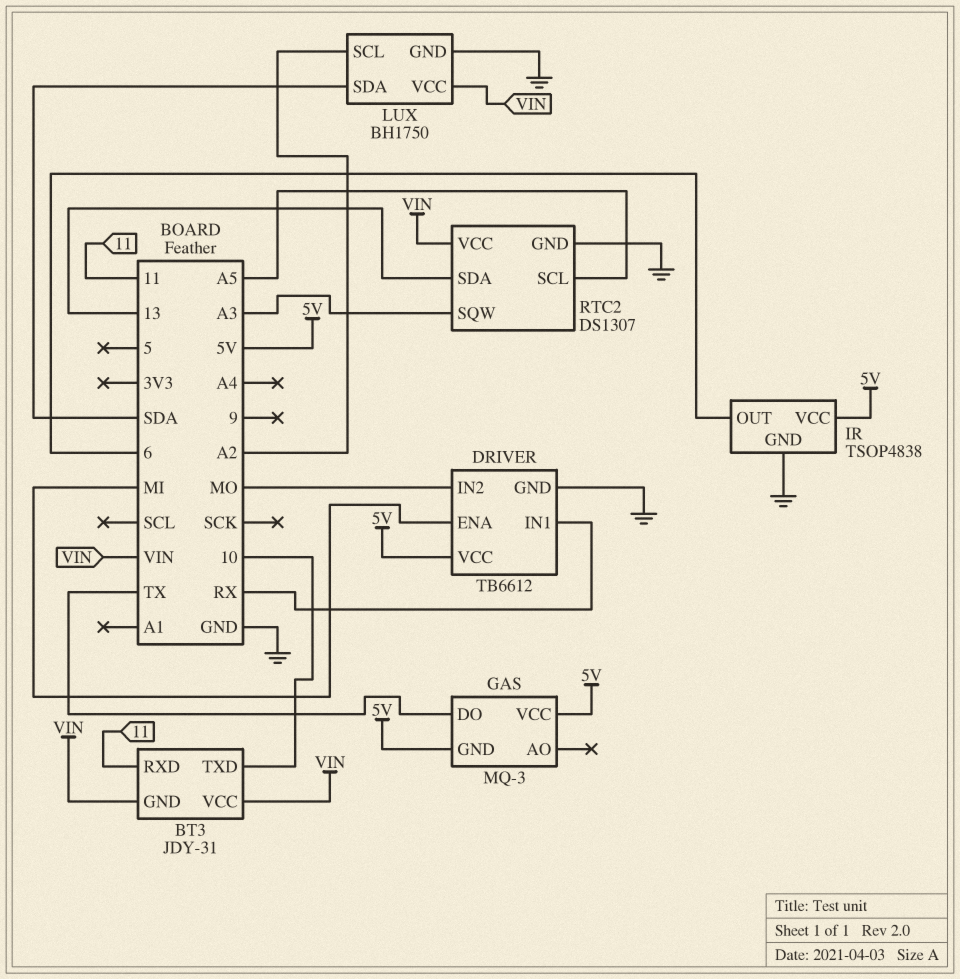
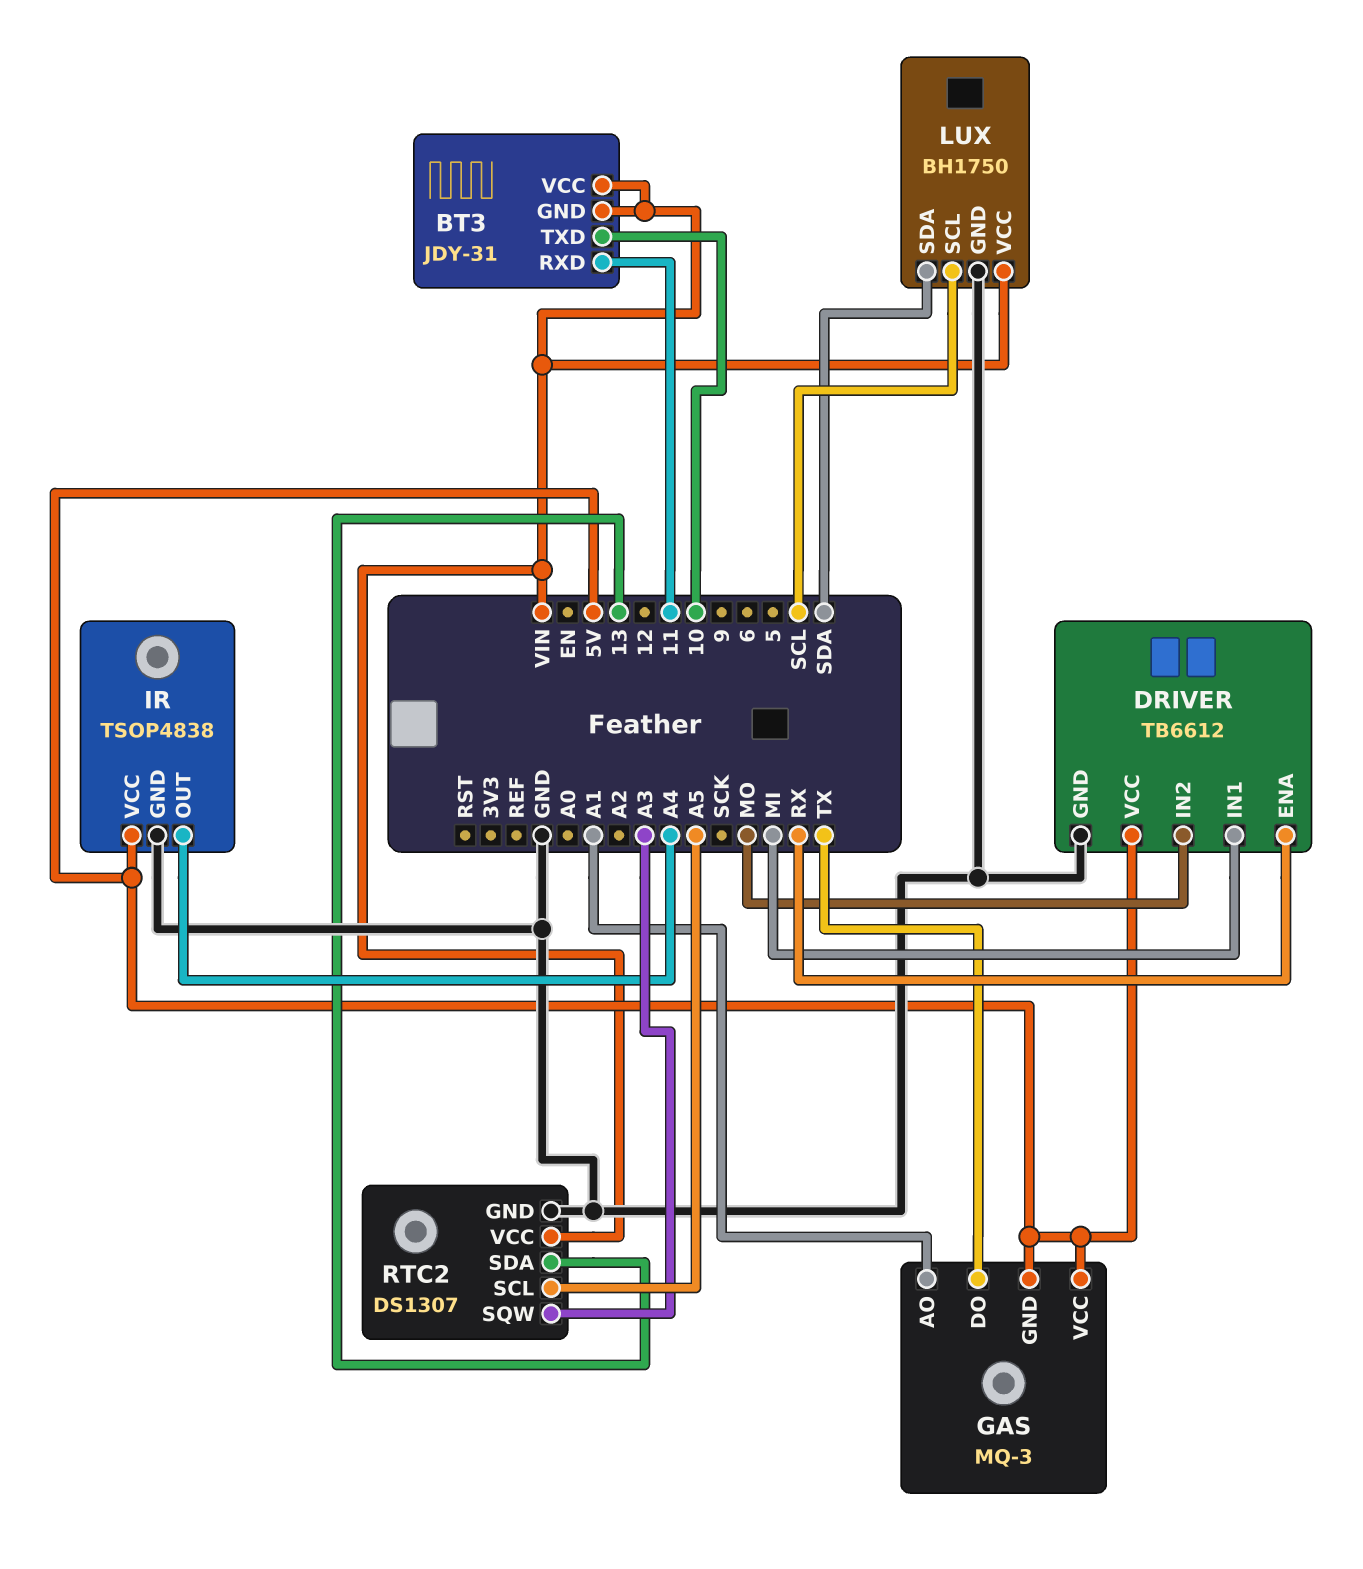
DRIVER pin ENA: MI -> RX
DRIVER pin IN1: RX -> MI
GAS pin AO: none -> A1
IR pin OUT: 6 -> A4
LUX pin SCL: A2 -> SCL

